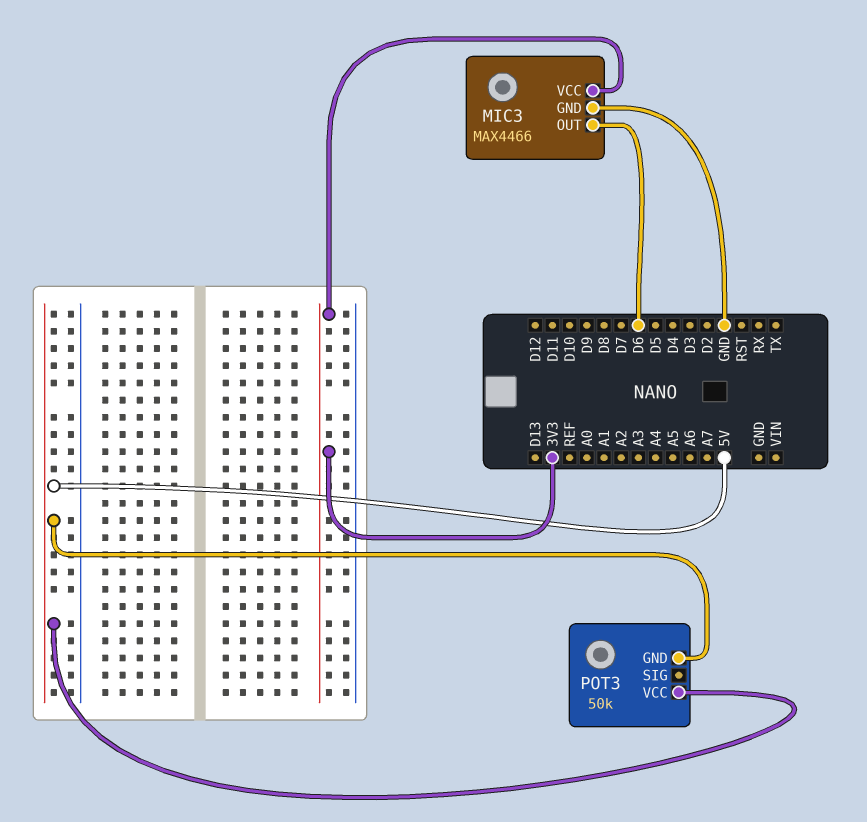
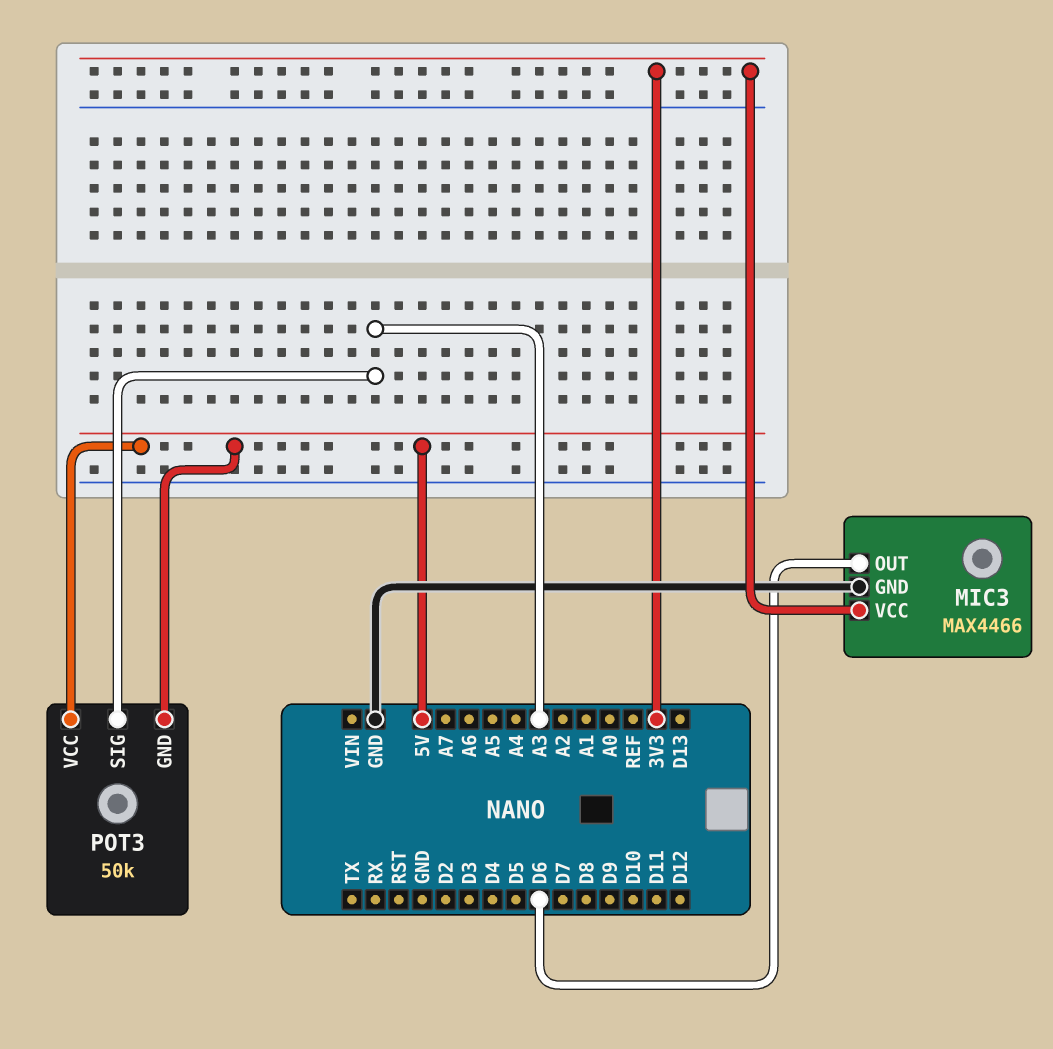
POT3 pin SIG: none -> A3

